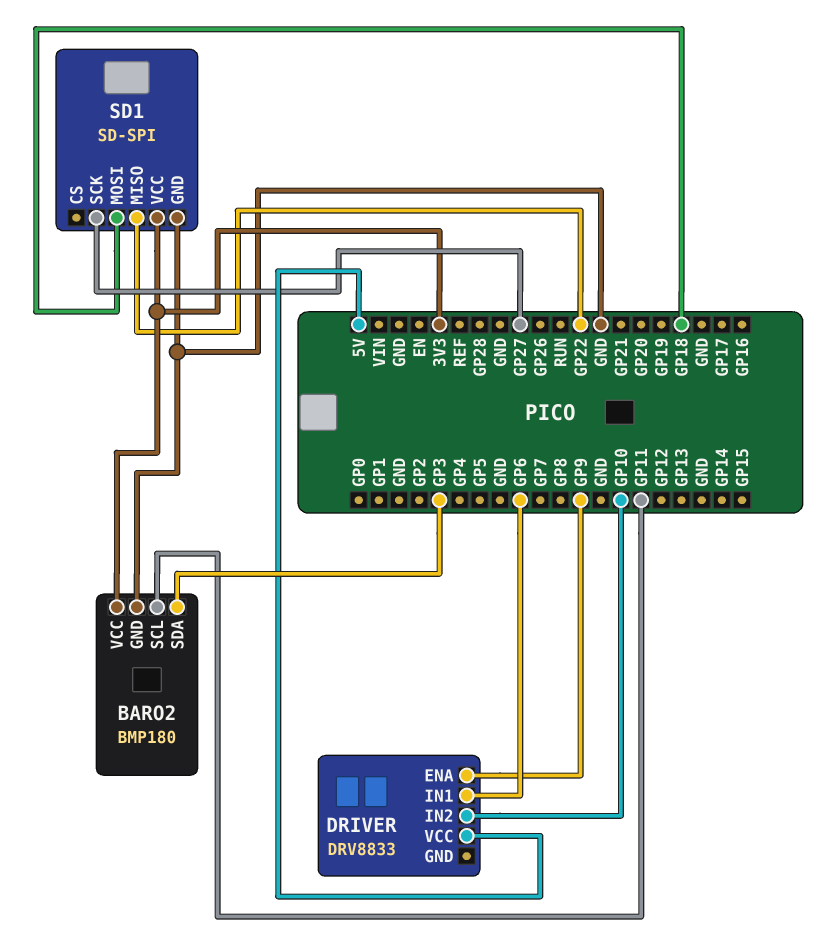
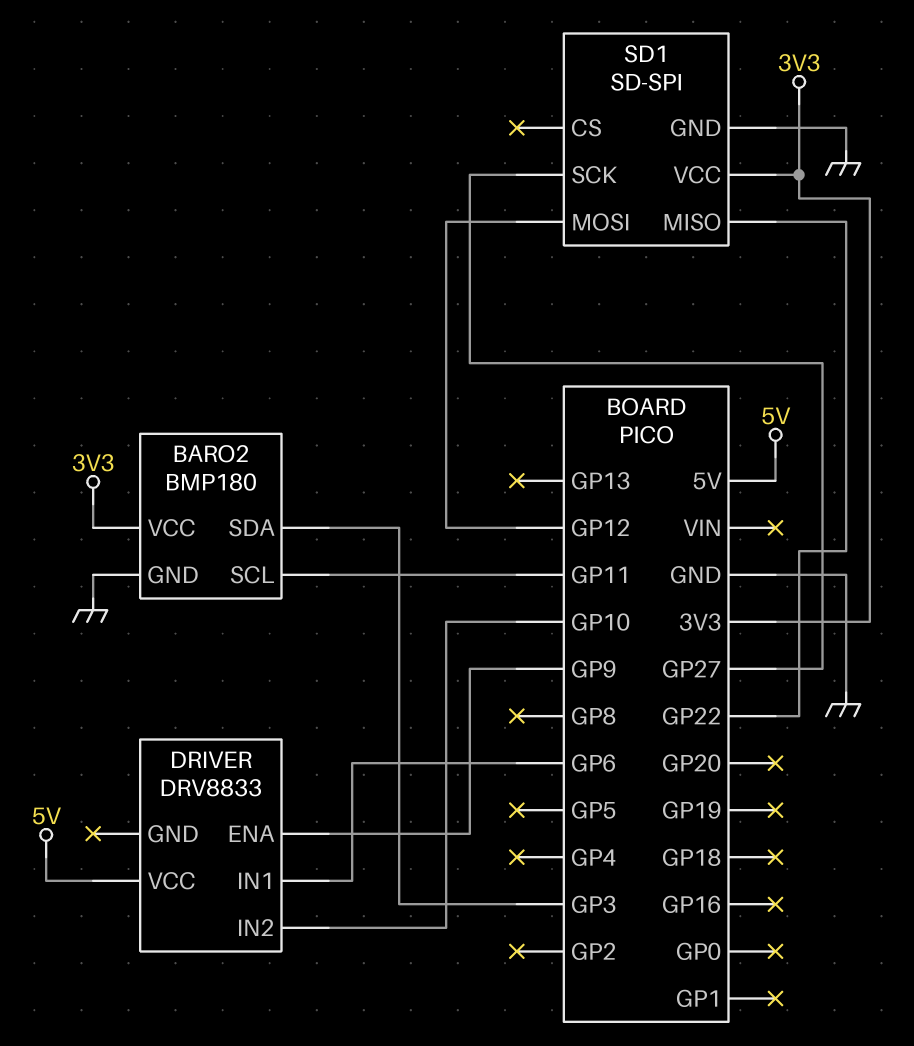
SD1 pin MOSI: GP18 -> GP12

